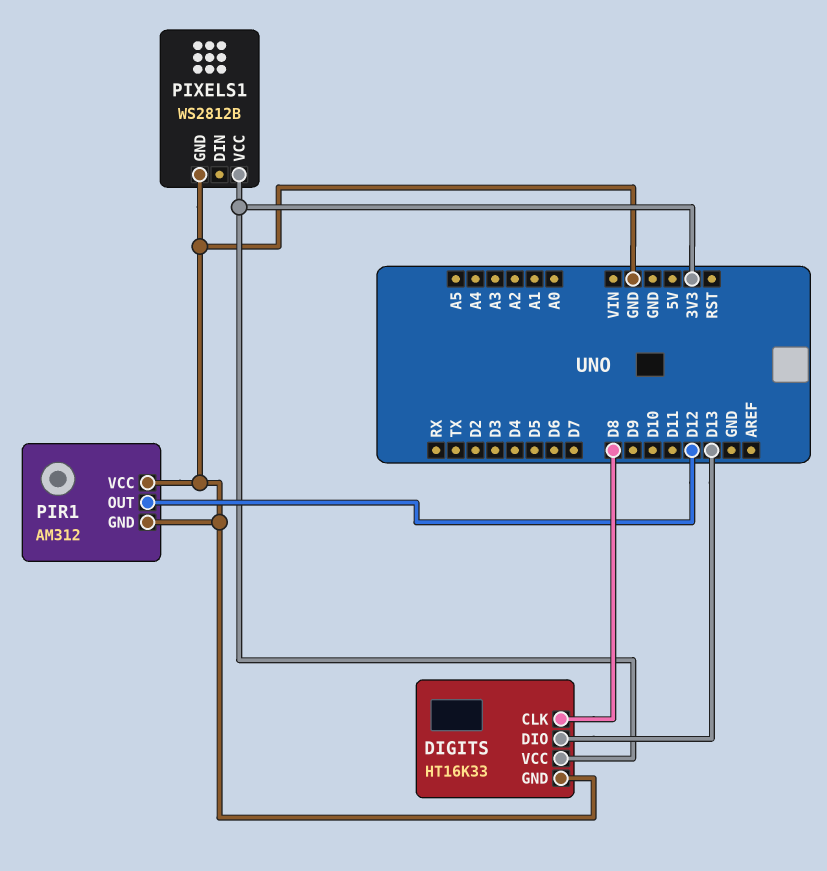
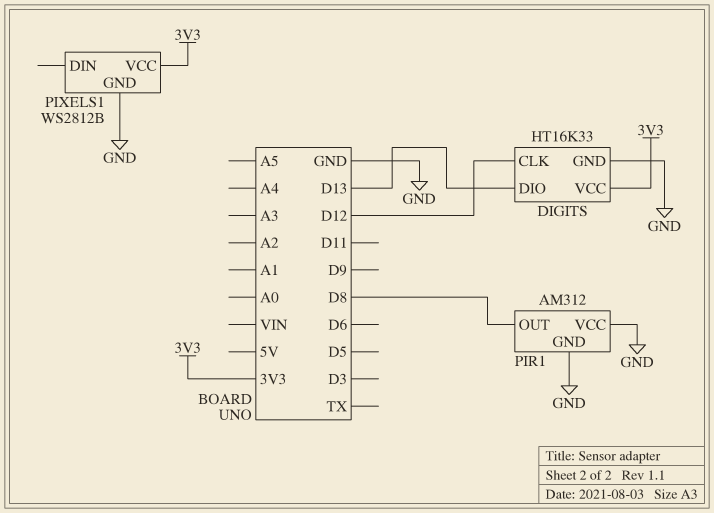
DIGITS pin CLK: D8 -> D12
PIR1 pin OUT: D12 -> D8

